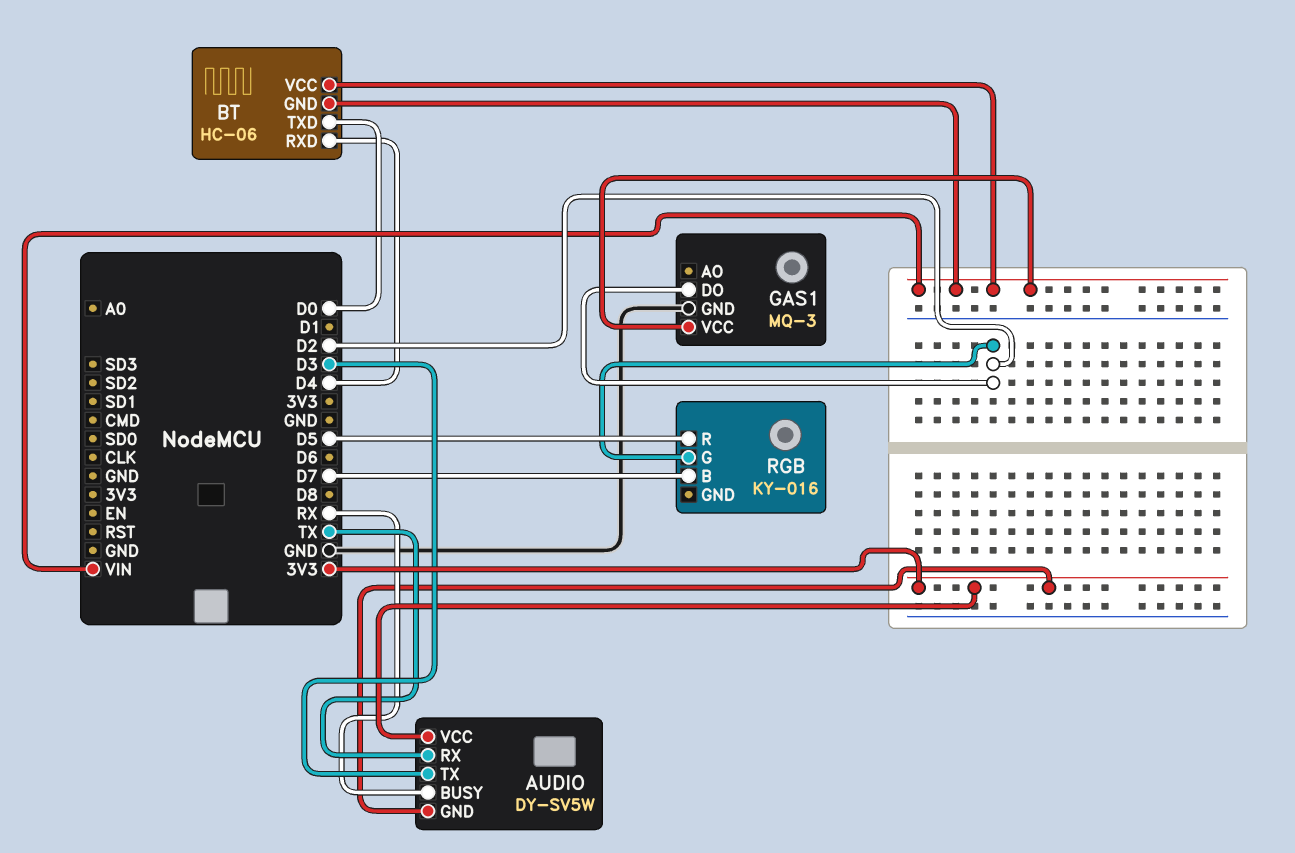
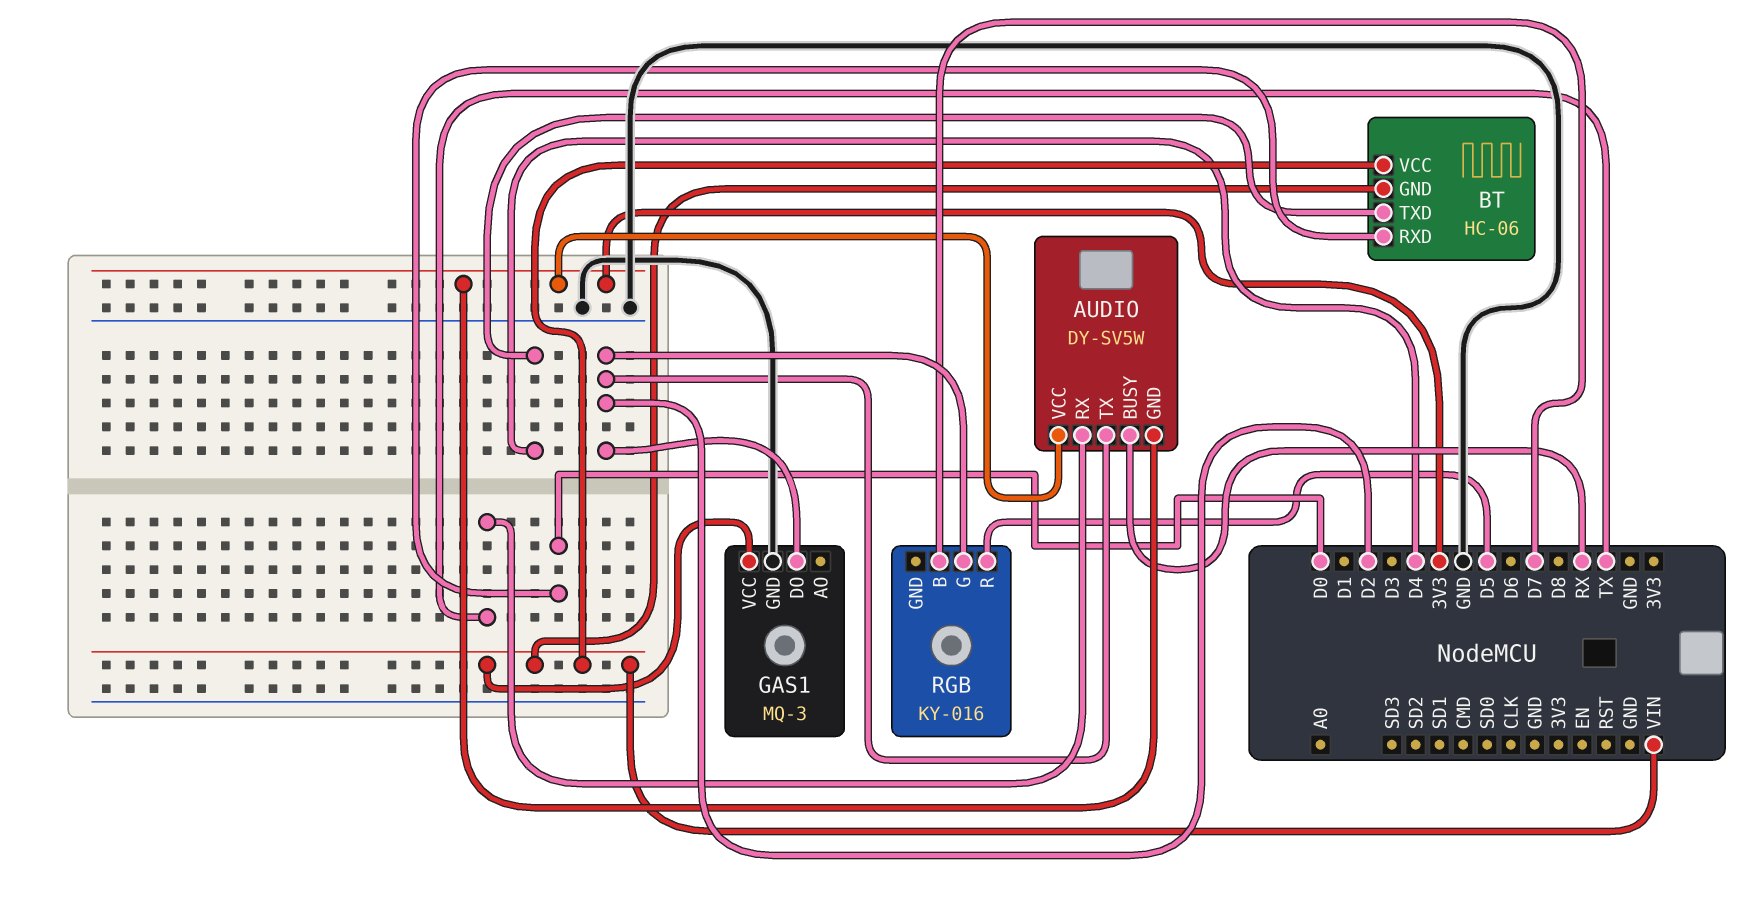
AUDIO pin TX: D3 -> D2
BT pin RXD: D4 -> D0
BT pin TXD: D0 -> D4

